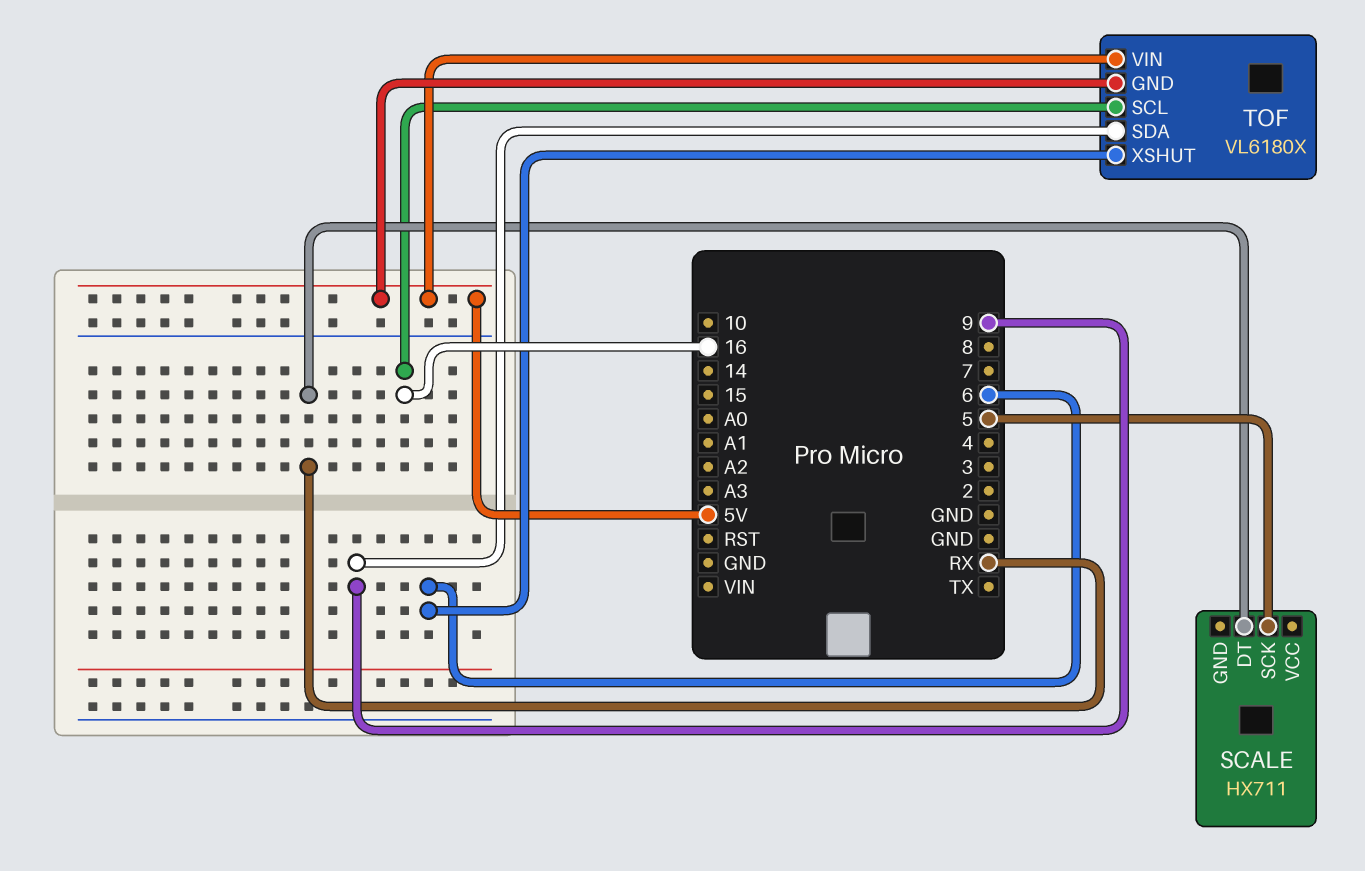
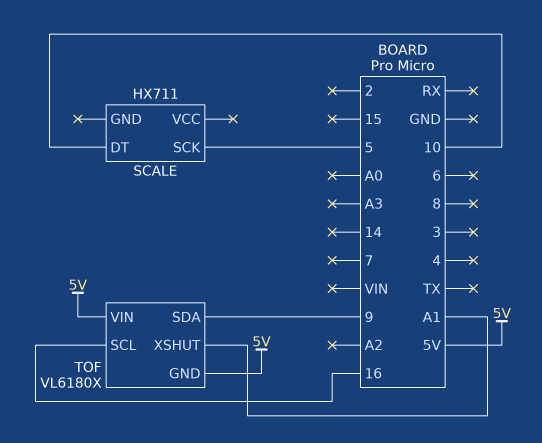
SCALE pin DT: RX -> 10
TOF pin XSHUT: 6 -> A1

